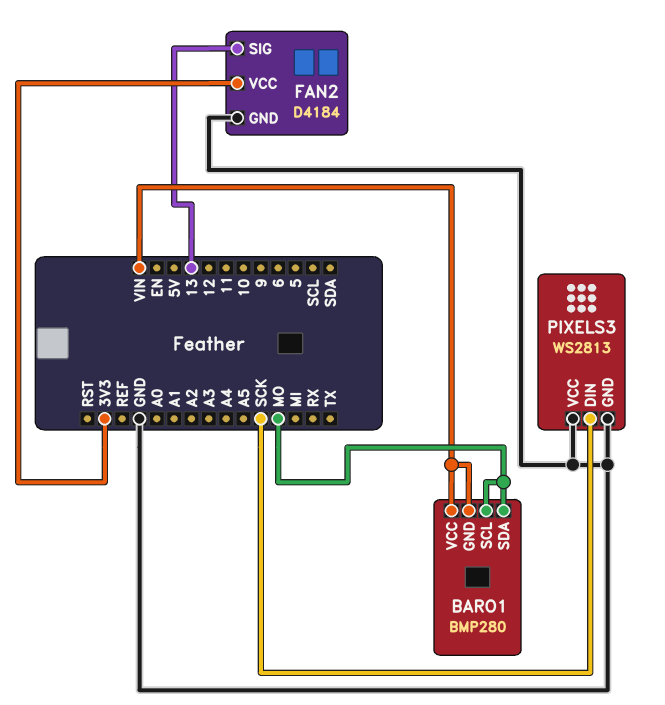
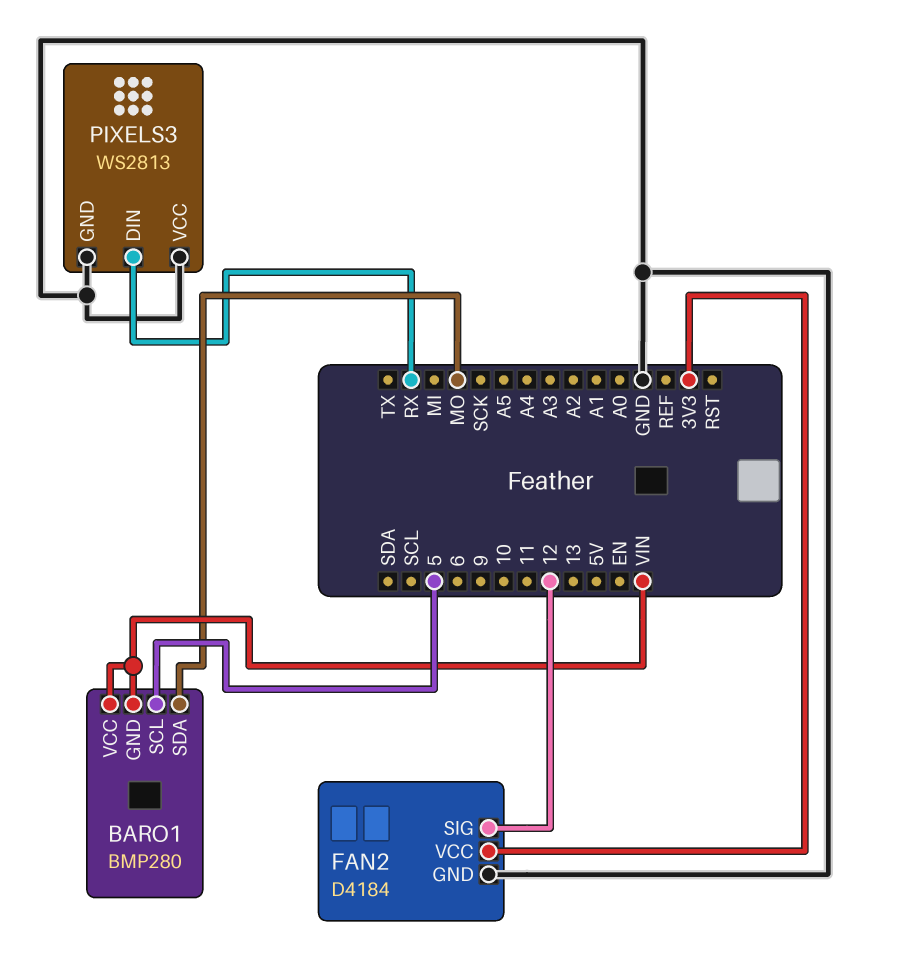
BARO1 pin SCL: MO -> 5
FAN2 pin SIG: 13 -> 12
PIXELS3 pin DIN: SCK -> RX

